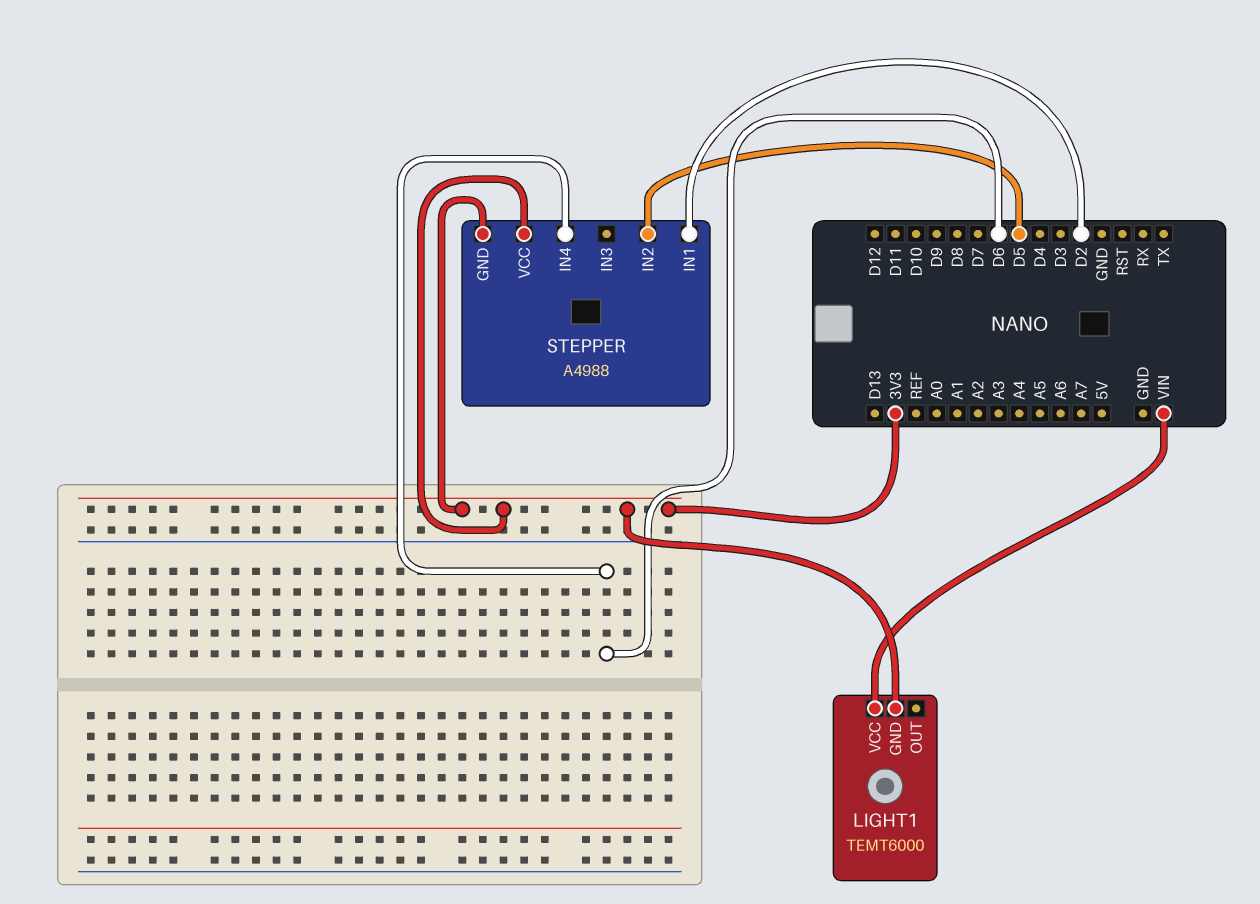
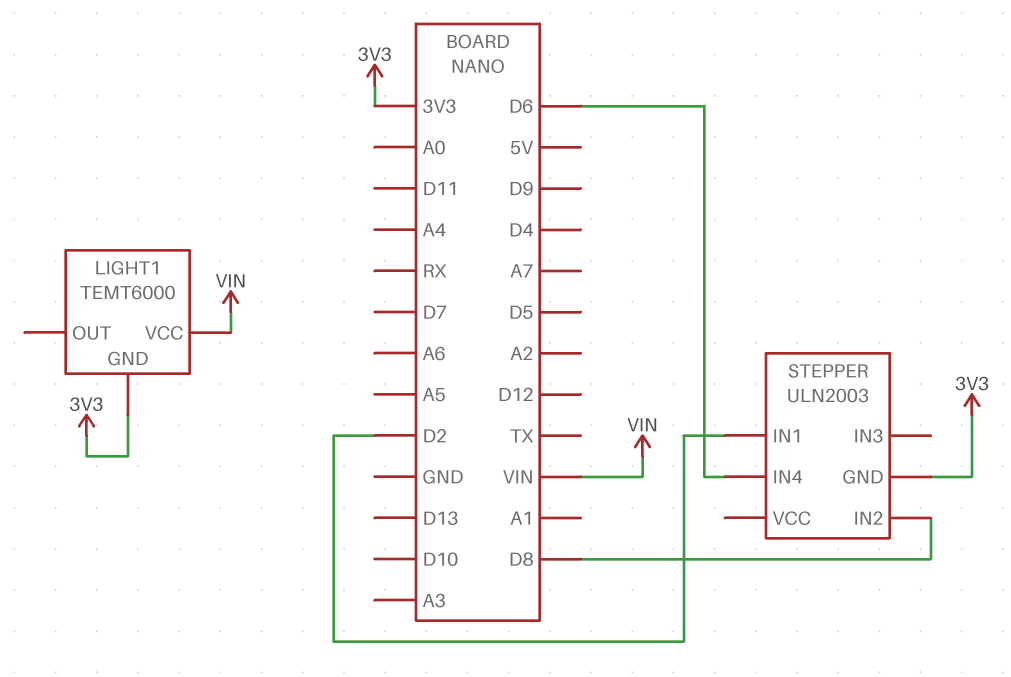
STEPPER: A4988 -> ULN2003
STEPPER pin IN2: D5 -> D8
STEPPER pin VCC: 3V3 -> none

